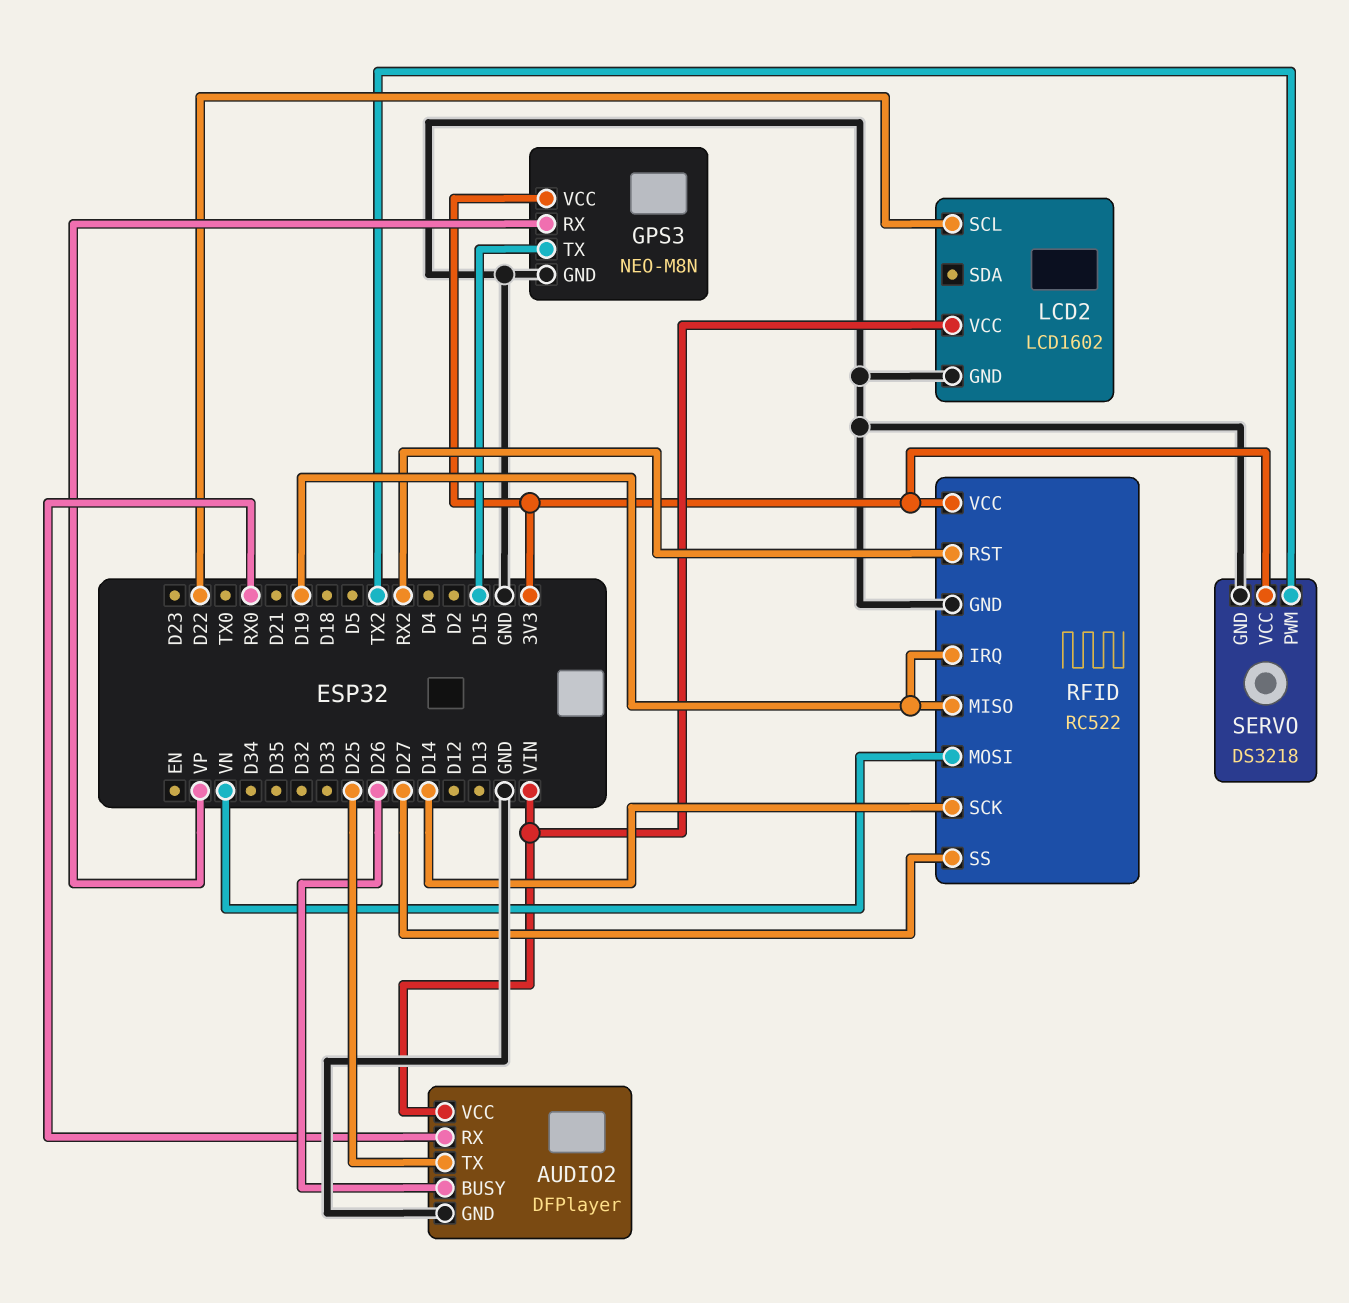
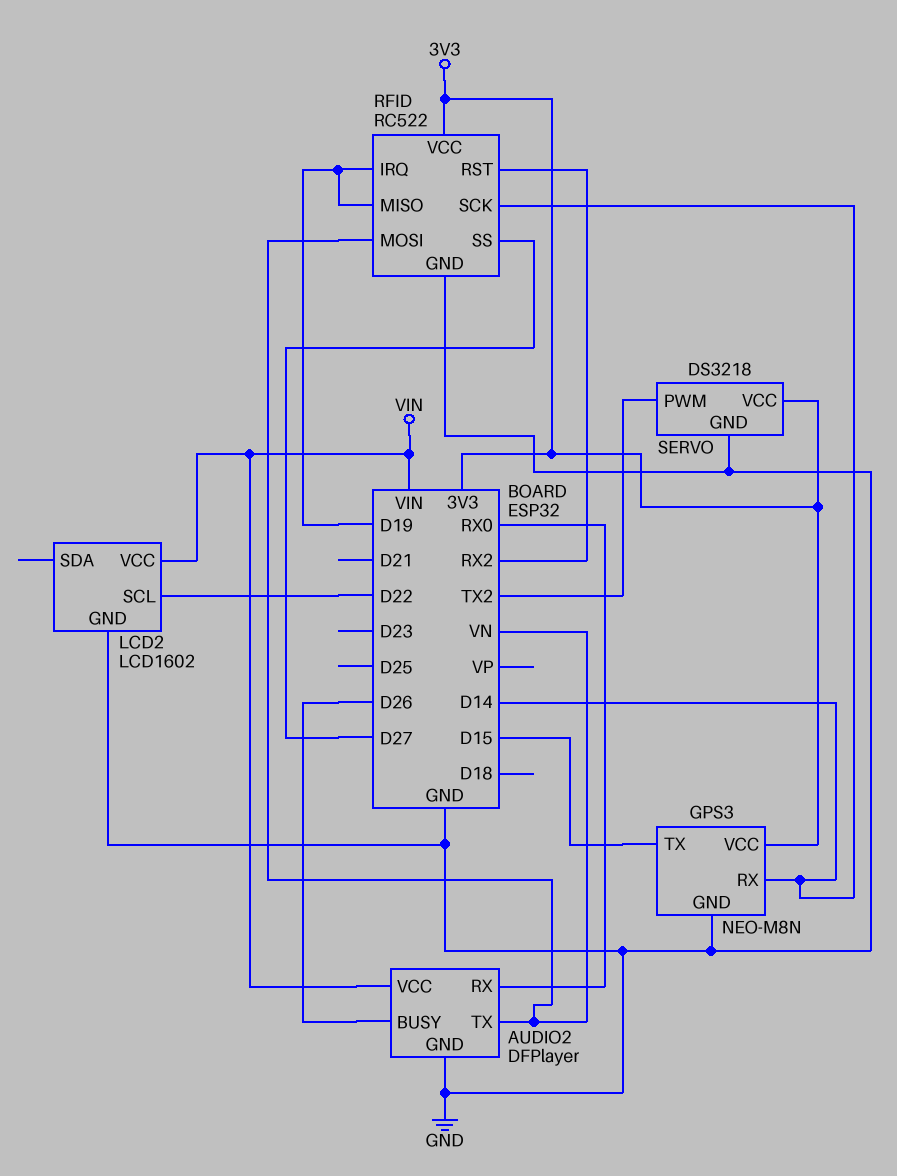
AUDIO2 pin TX: D25 -> VN
GPS3 pin RX: VP -> D14

